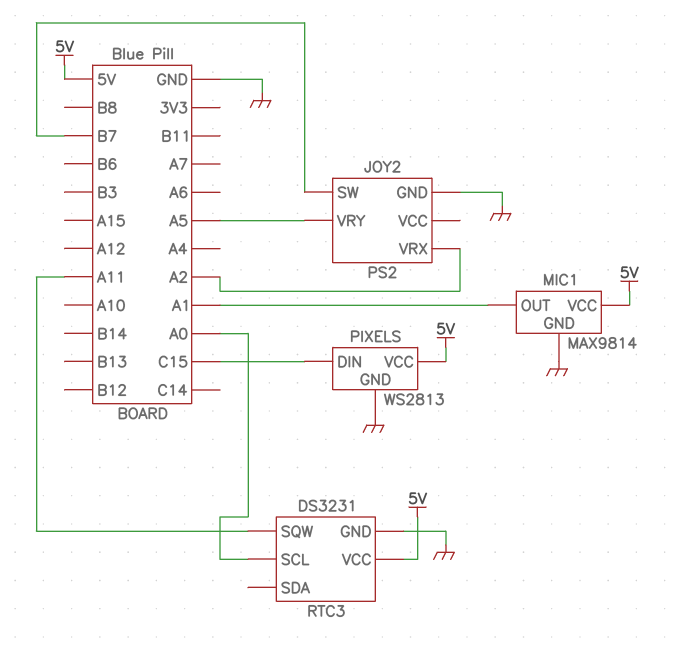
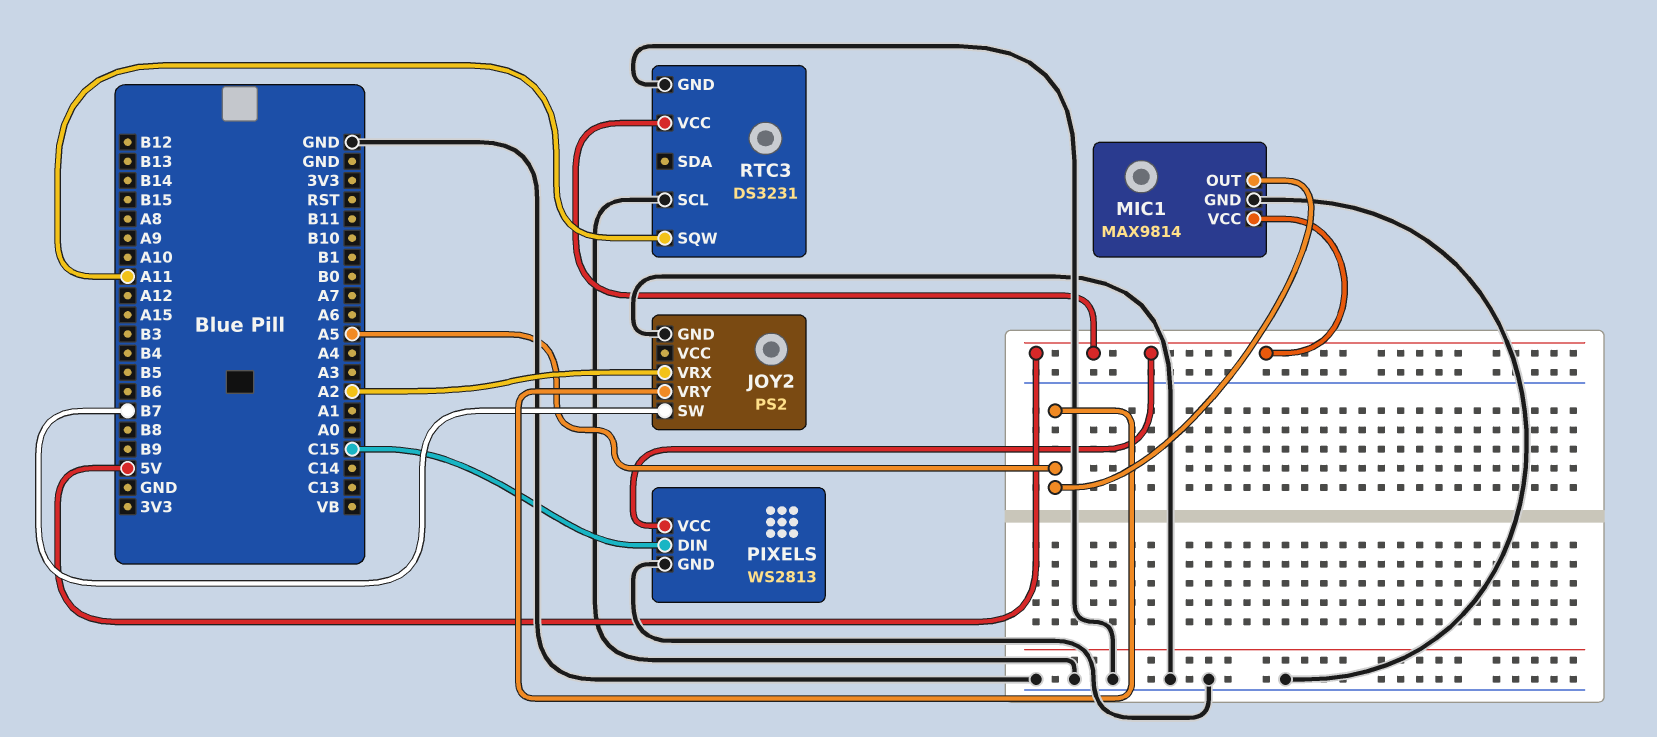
MIC1 pin OUT: A1 -> A5
RTC3 pin SCL: A0 -> GND

